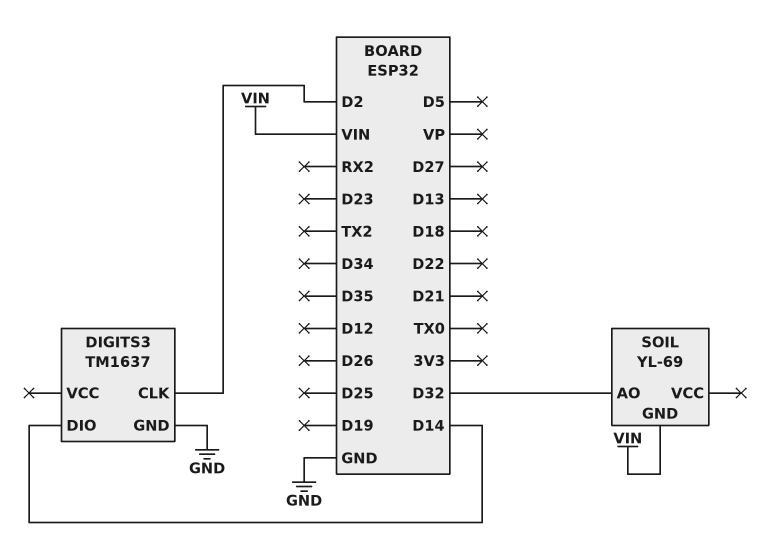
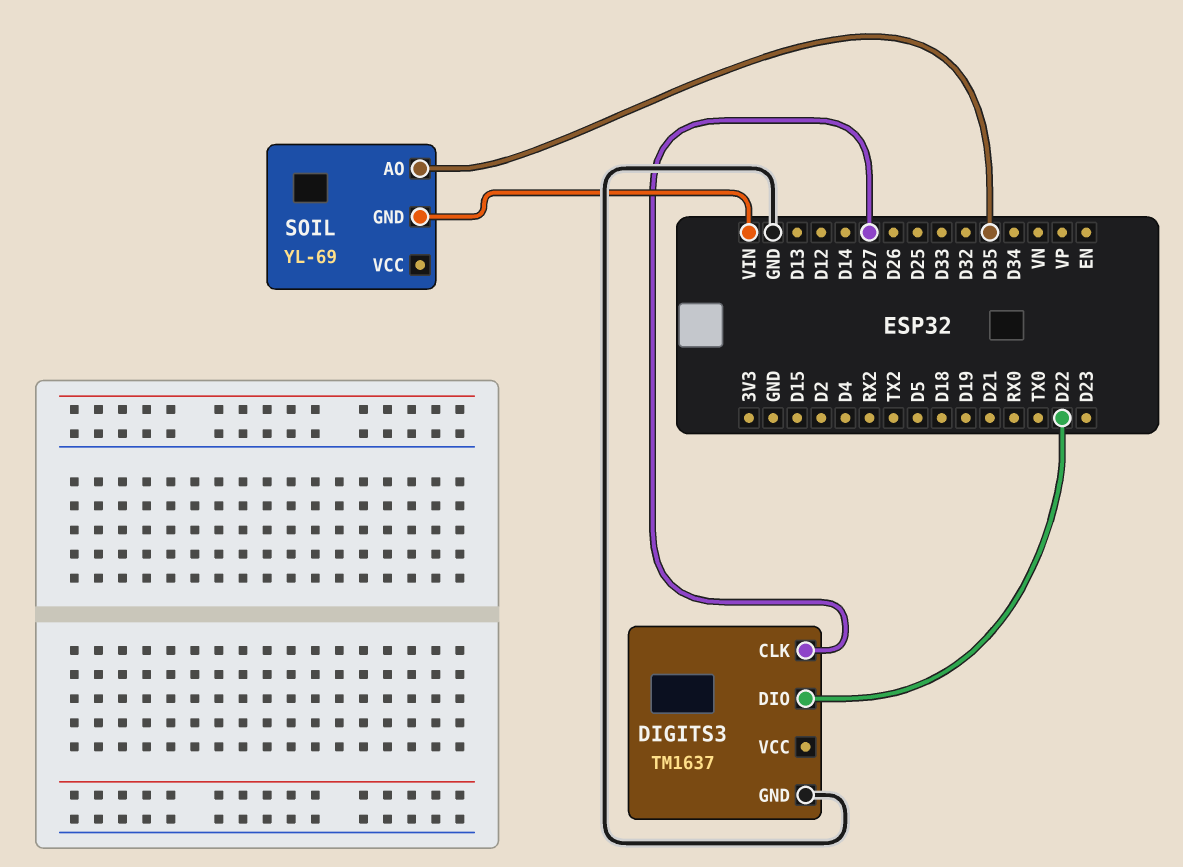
DIGITS3 pin CLK: D2 -> D27
DIGITS3 pin DIO: D14 -> D22
SOIL pin AO: D32 -> D35

